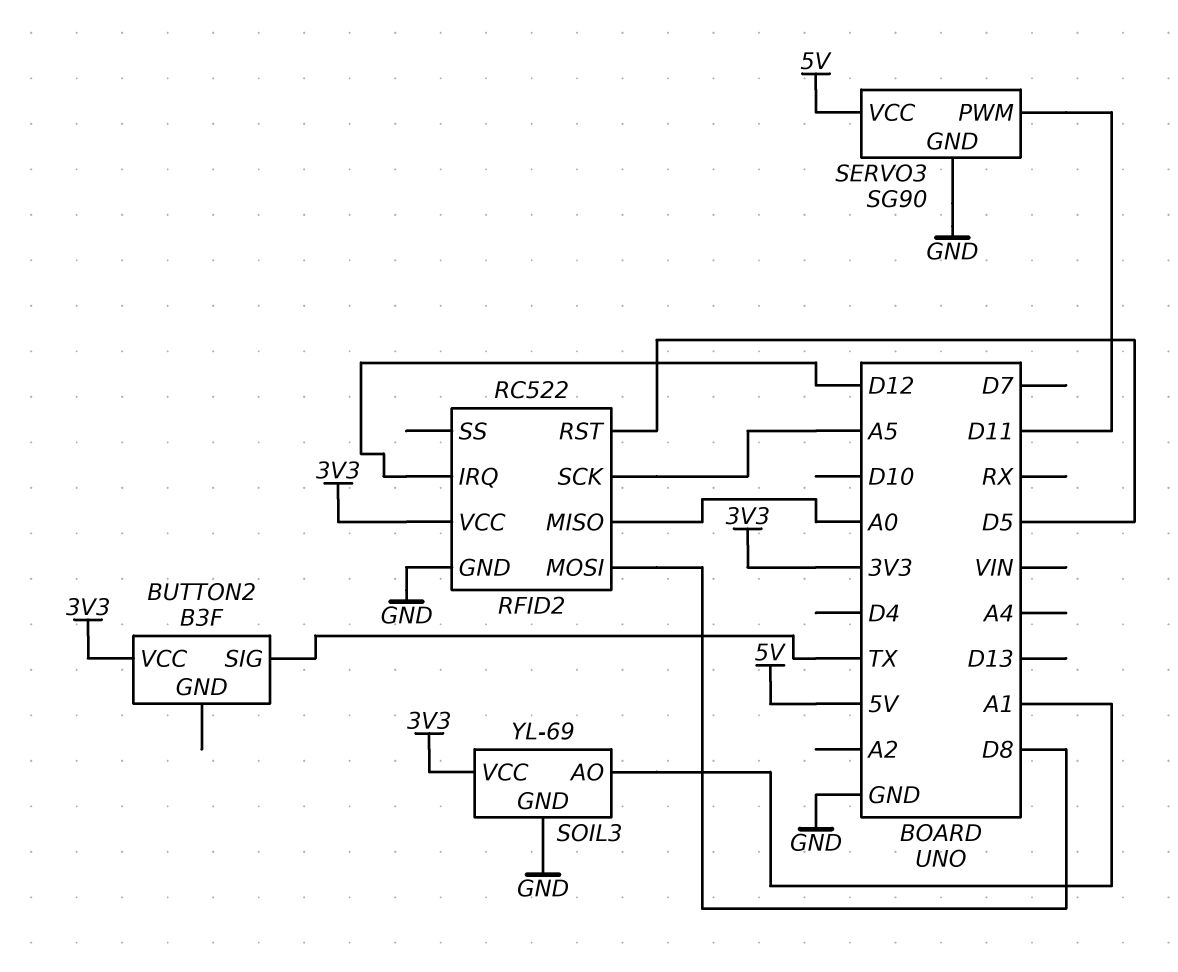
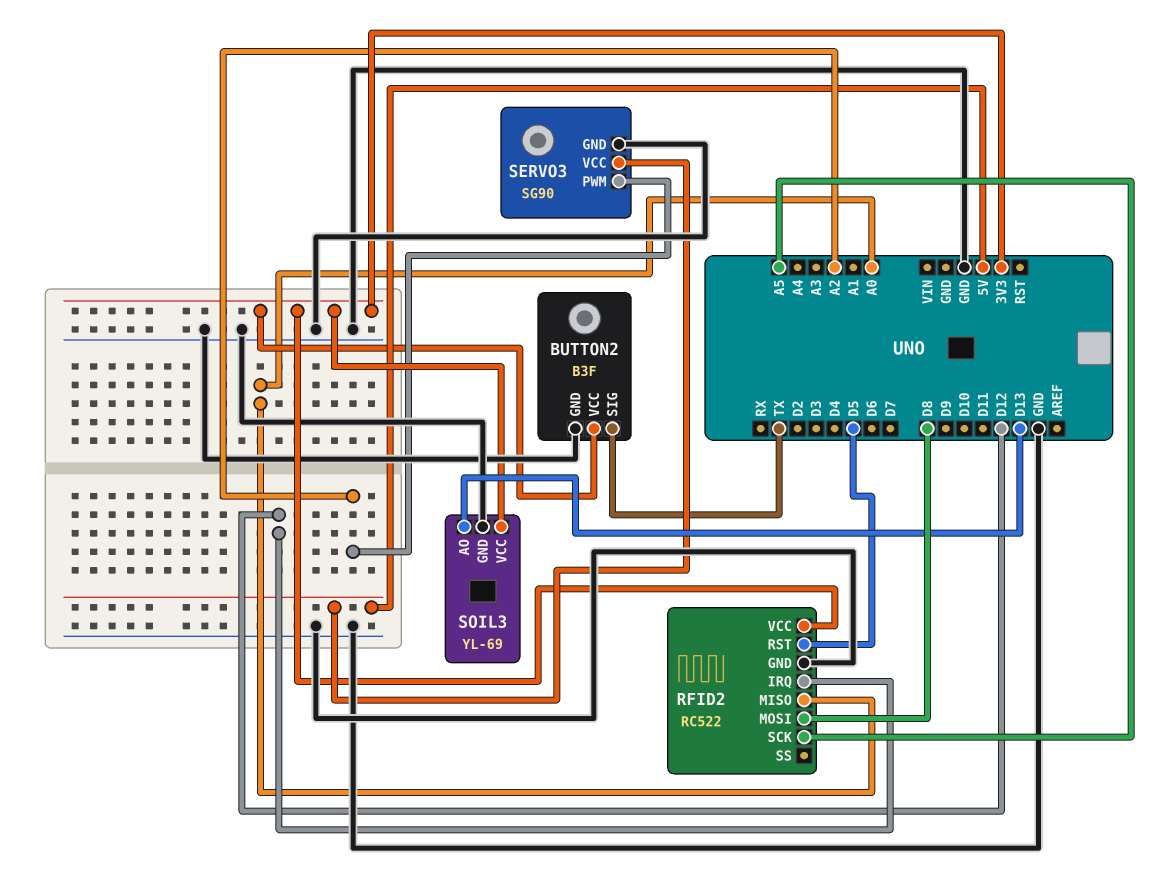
BUTTON2 pin GND: none -> GND
SERVO3 pin PWM: D11 -> A2
SOIL3 pin AO: A1 -> D13

